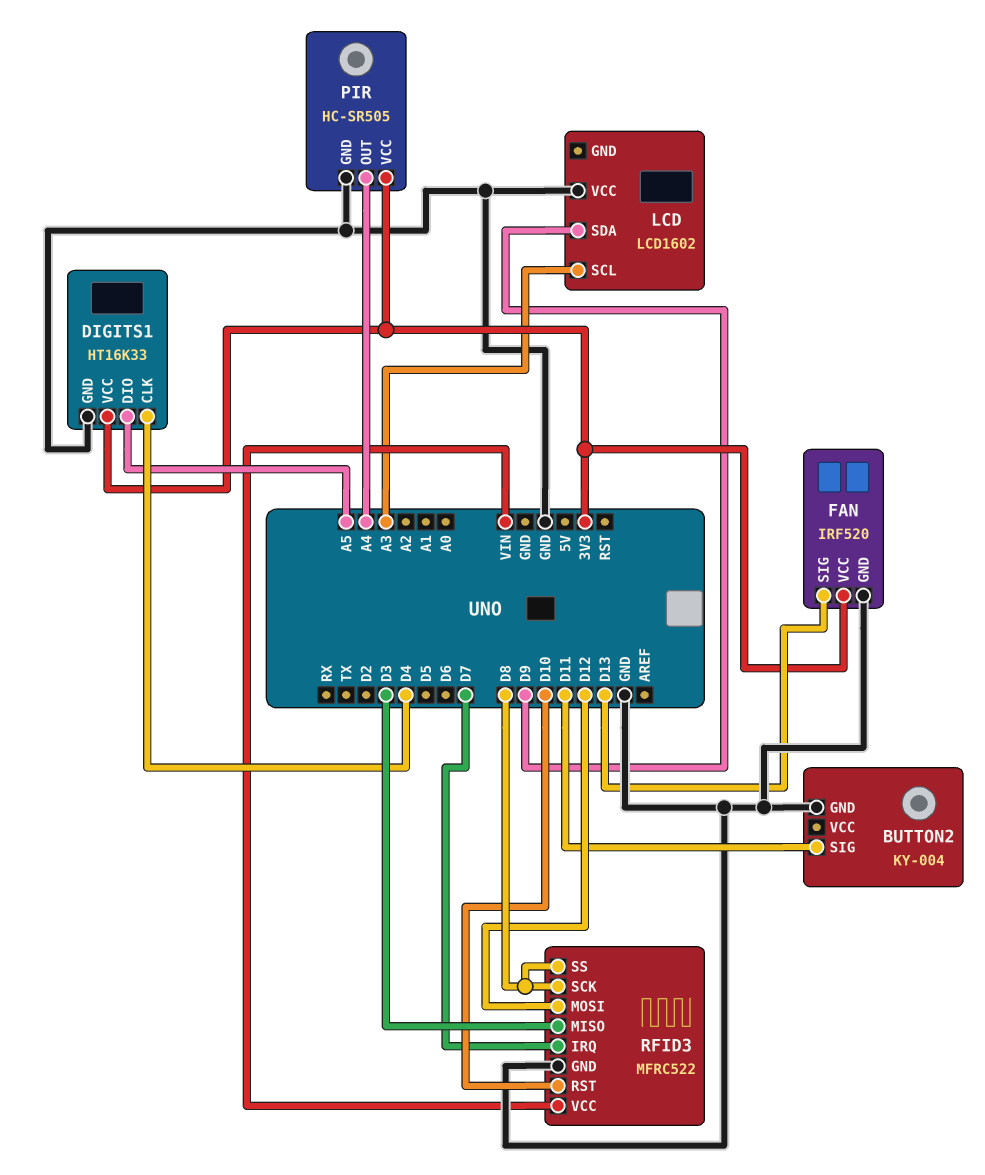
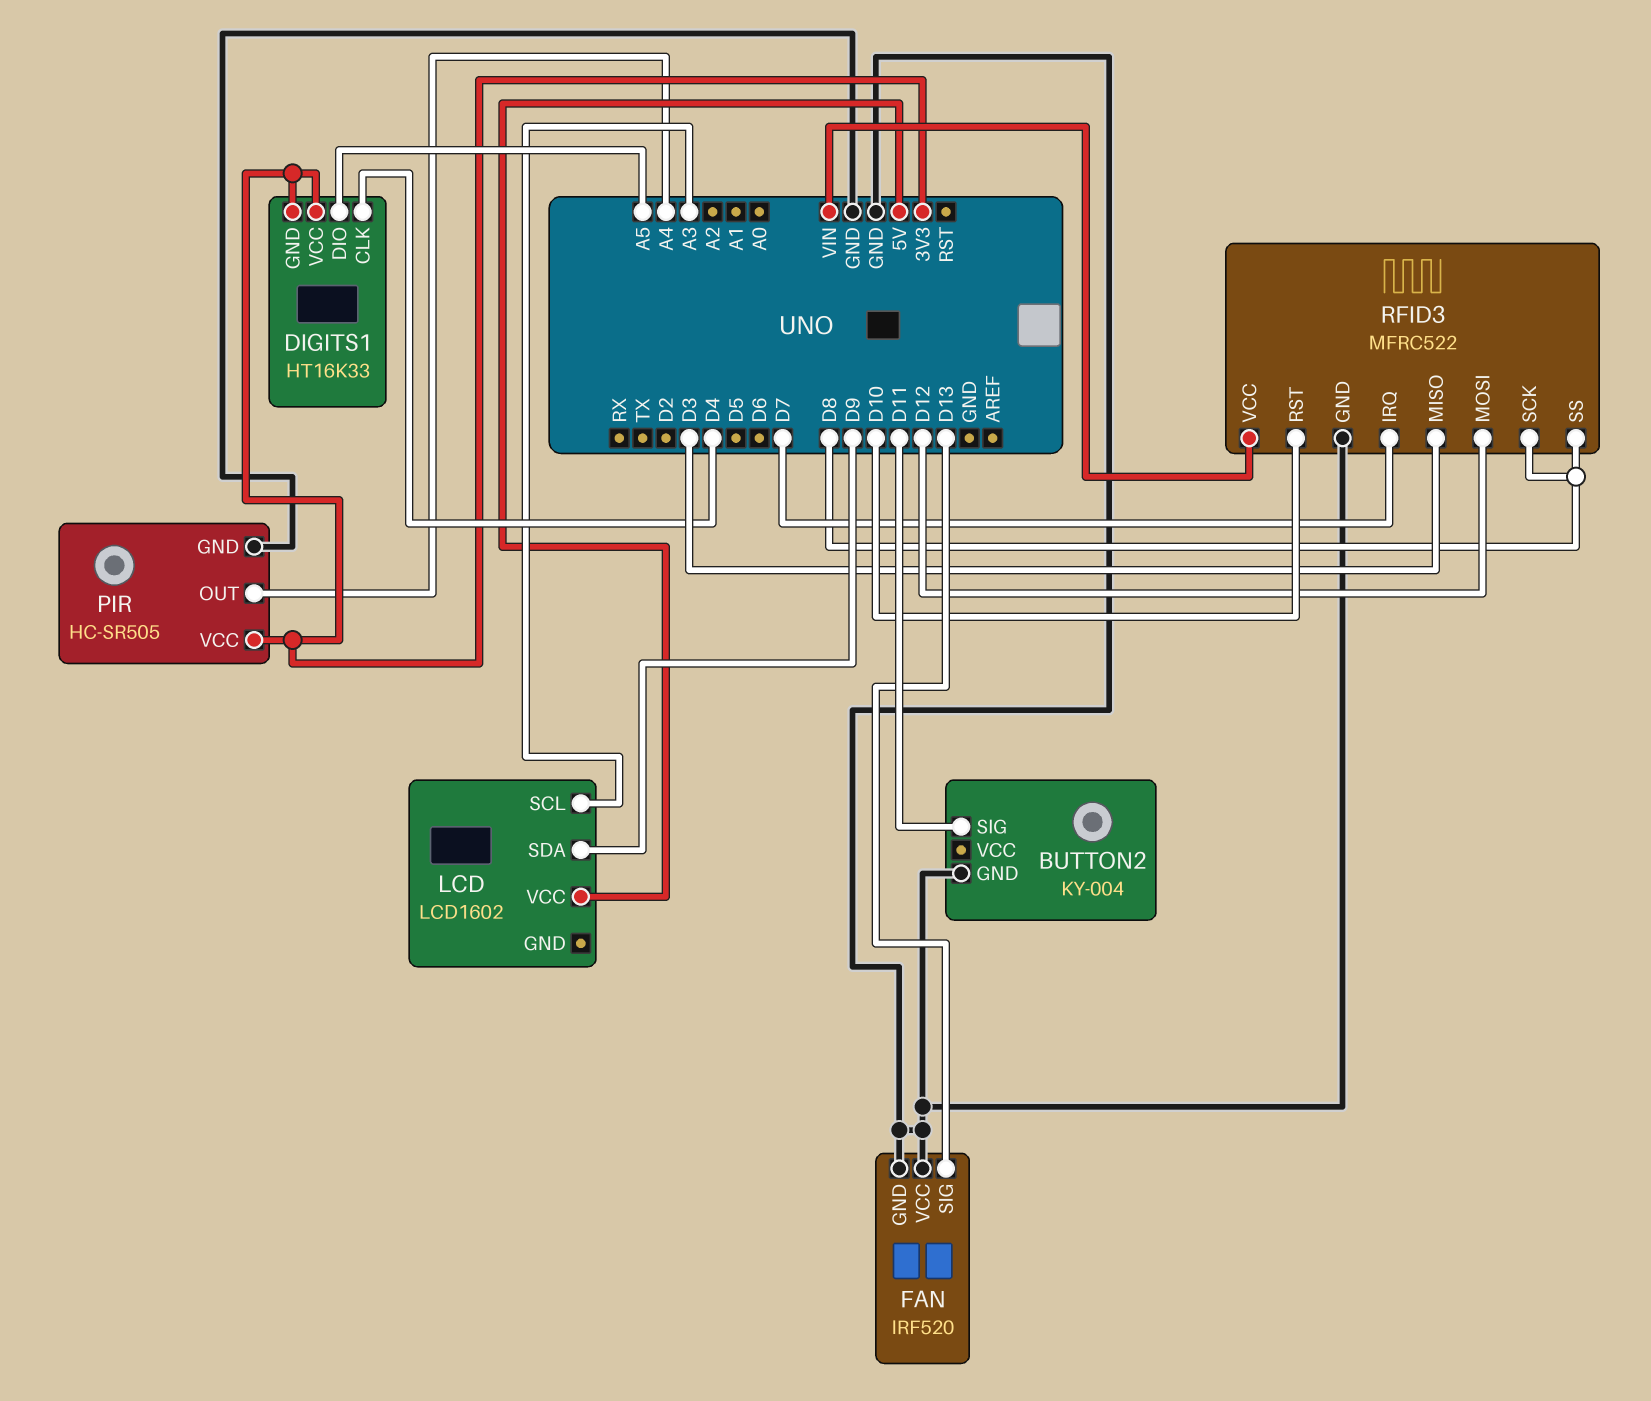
DIGITS1 pin GND: GND -> 3V3
FAN pin VCC: 3V3 -> GND
LCD pin VCC: GND -> 5V

